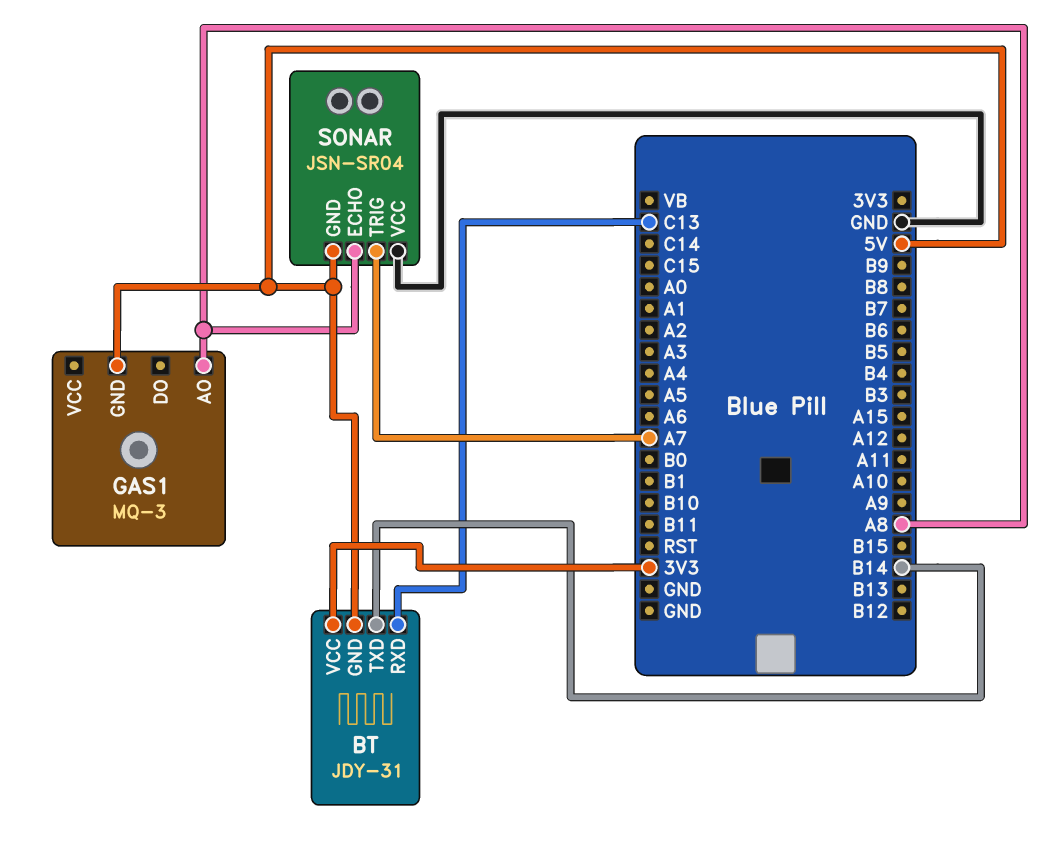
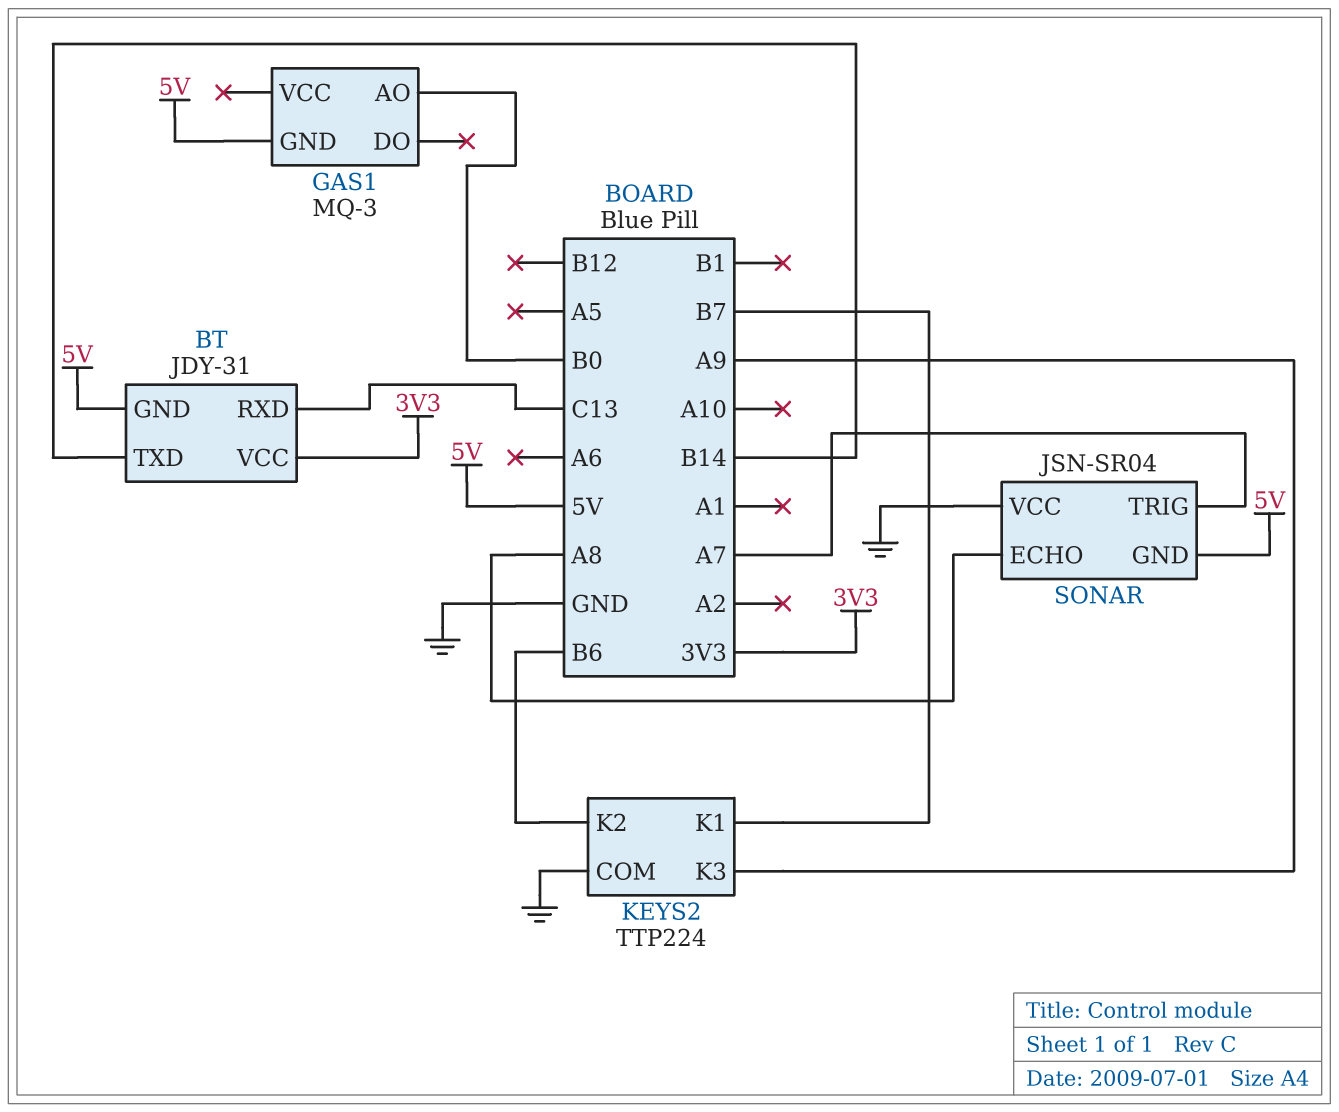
GAS1 pin AO: A8 -> B0
KEYS2: none -> TTP224
KEYS2 pin COM: none -> GND
KEYS2 pin K1: none -> B7
KEYS2 pin K2: none -> B6
KEYS2 pin K3: none -> A9

